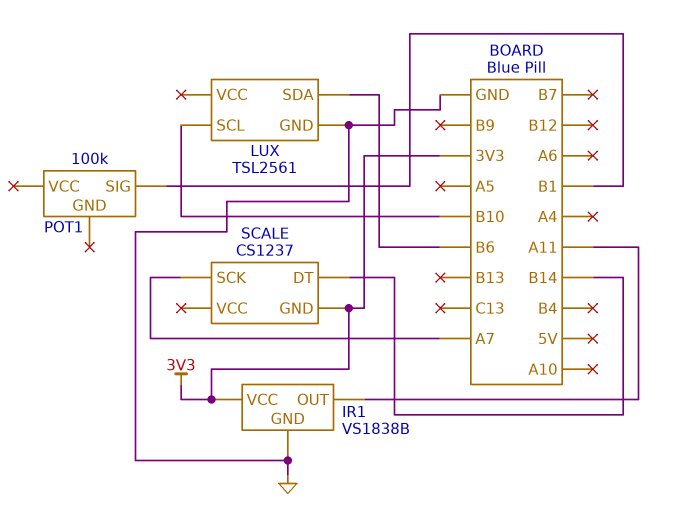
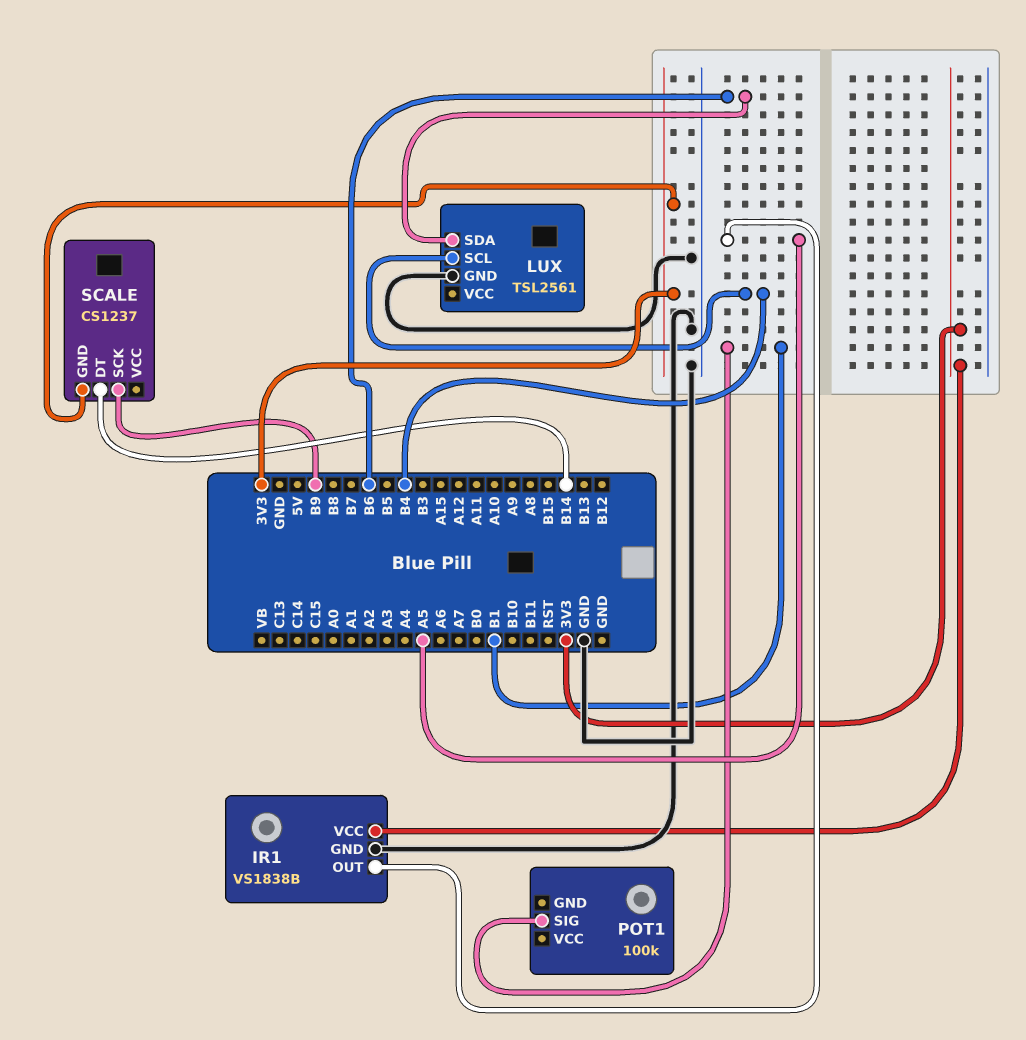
IR1 pin OUT: A11 -> A5
LUX pin SCL: B10 -> B4
SCALE pin SCK: A7 -> B9

